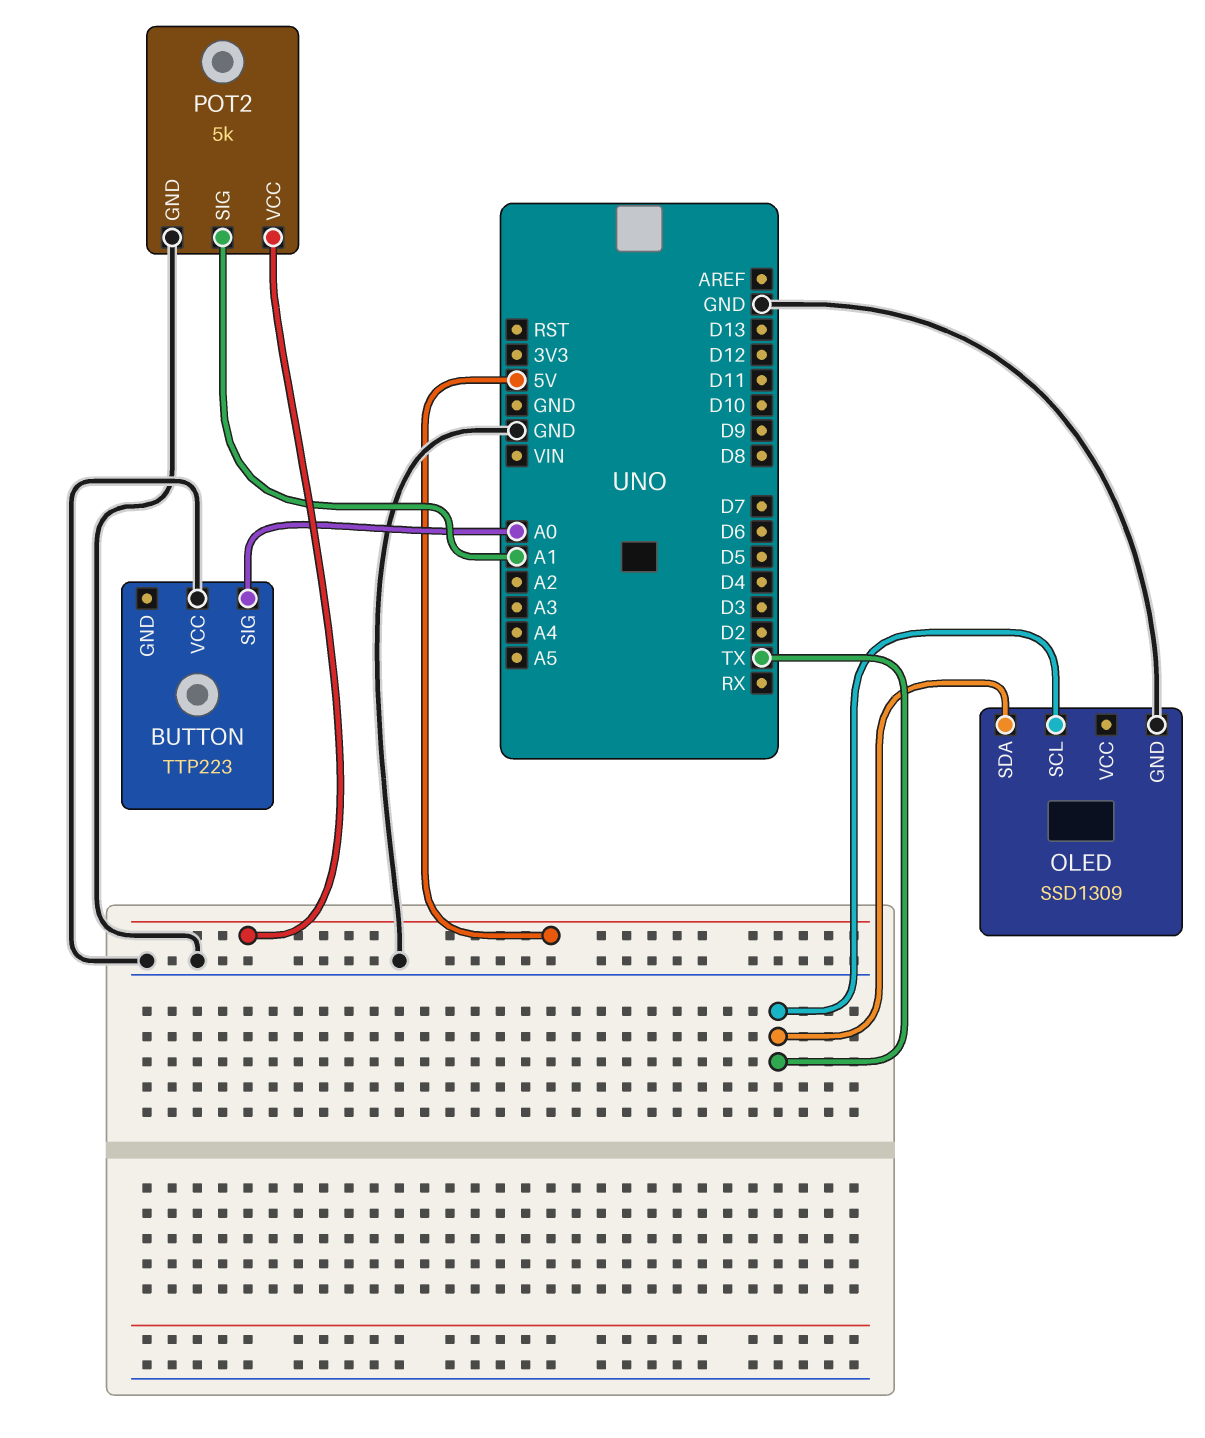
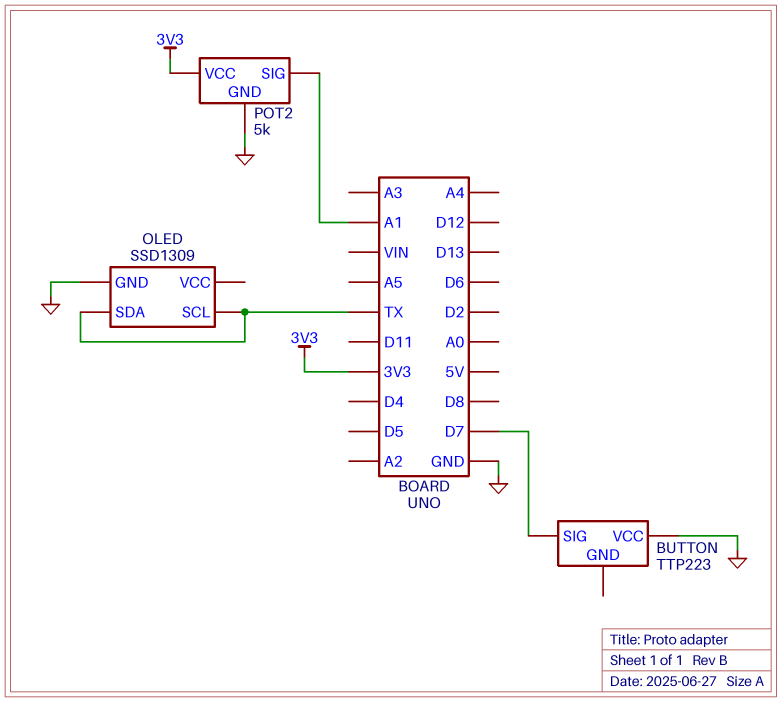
BUTTON pin SIG: A0 -> D7
POT2 pin VCC: 5V -> 3V3

